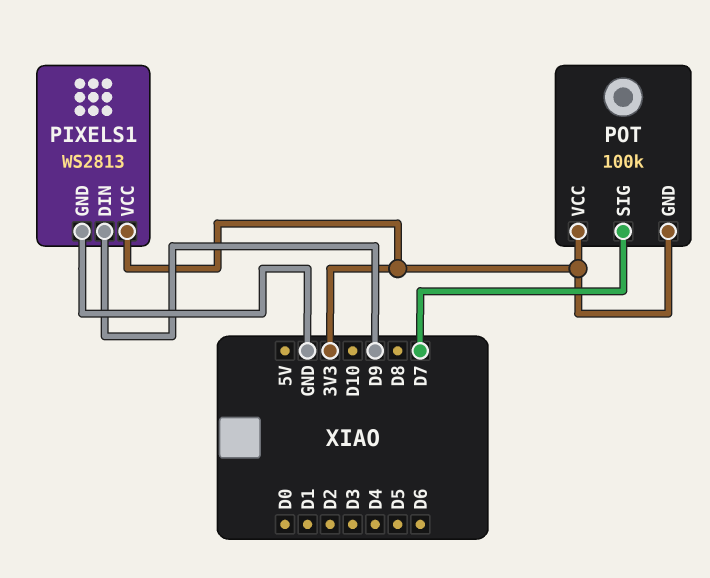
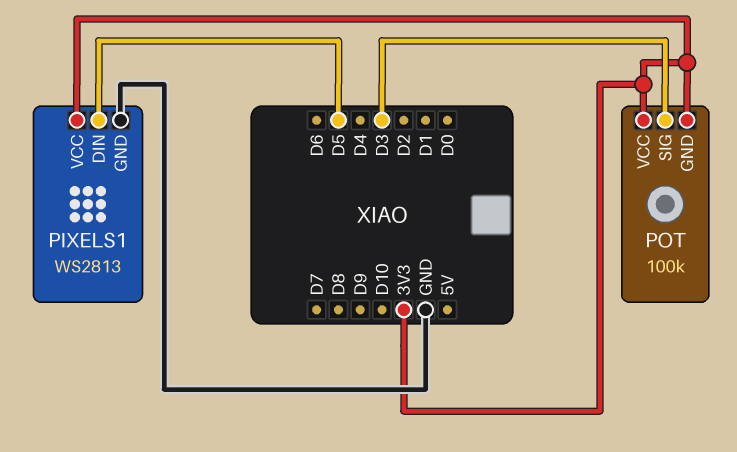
PIXELS1 pin DIN: D9 -> D5
POT pin SIG: D7 -> D3

